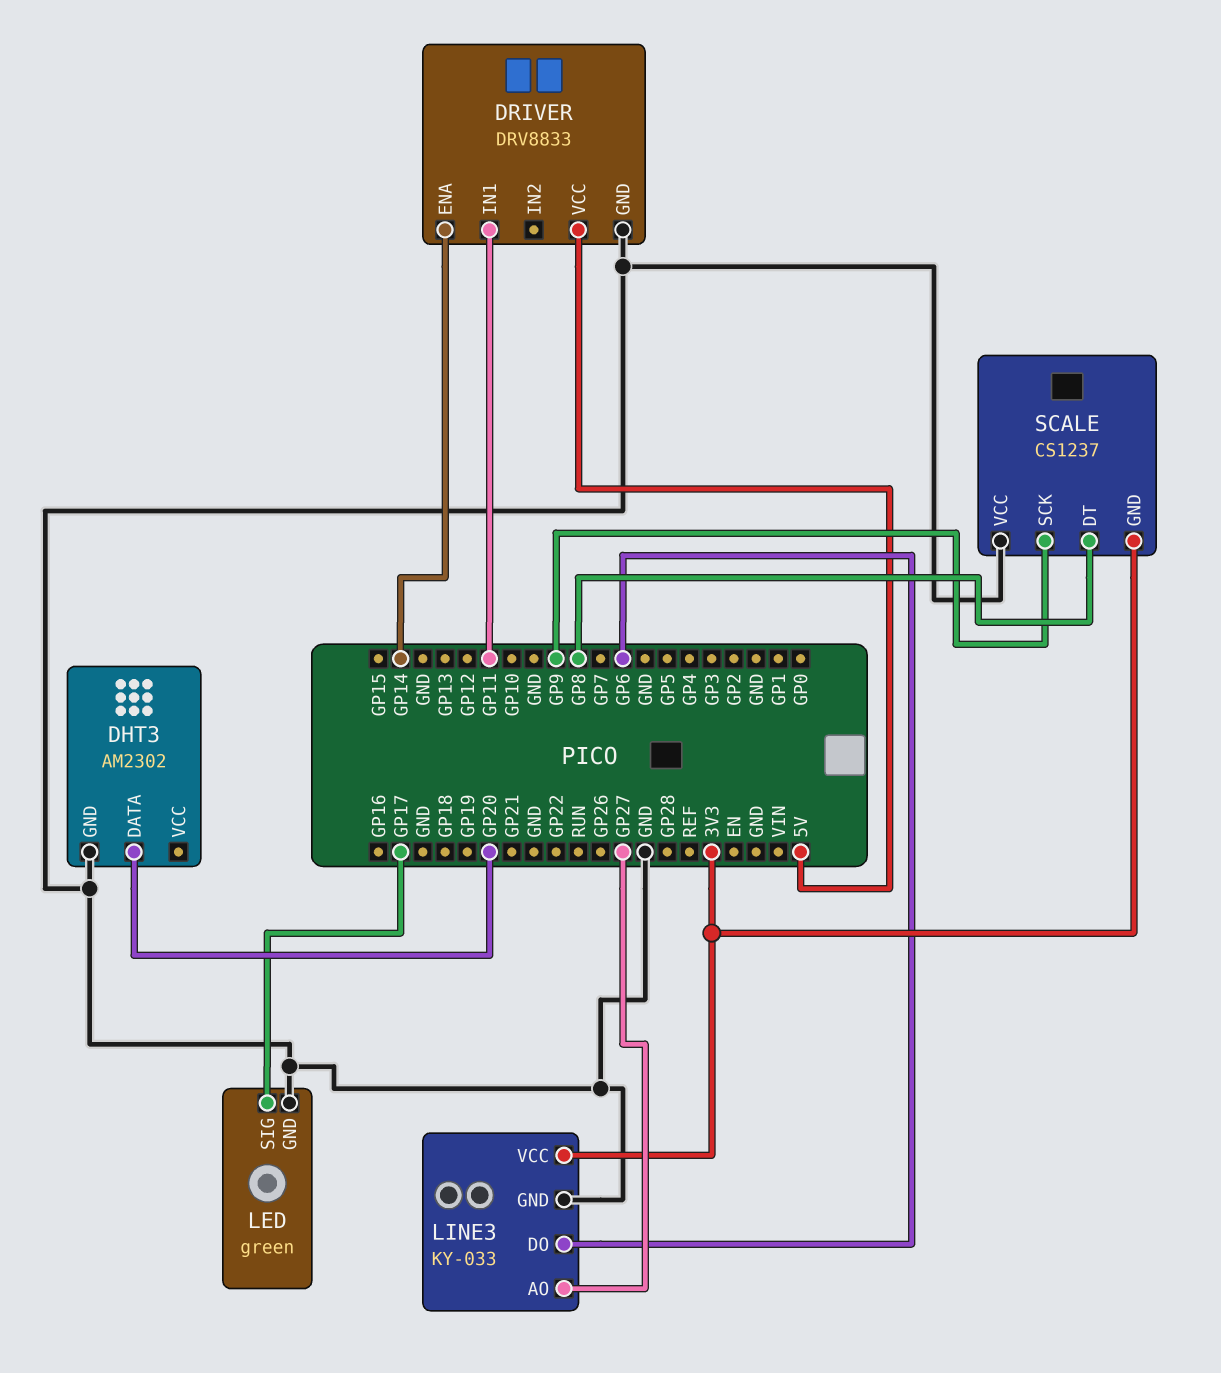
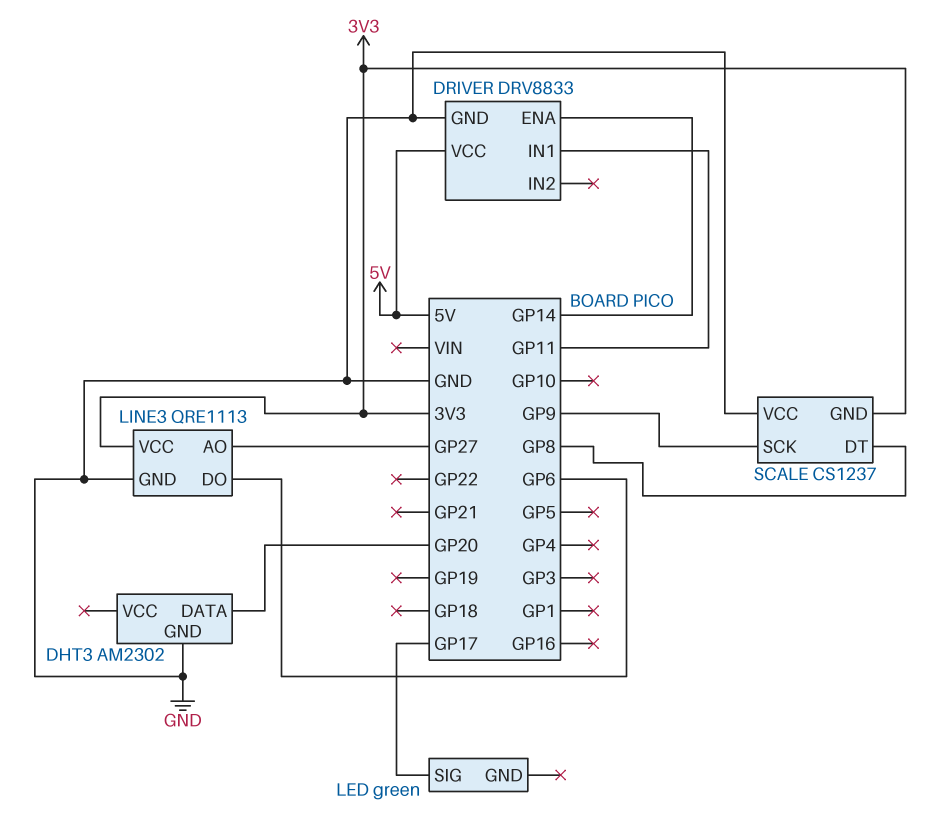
LED pin GND: GND -> none
LINE3: KY-033 -> QRE1113

